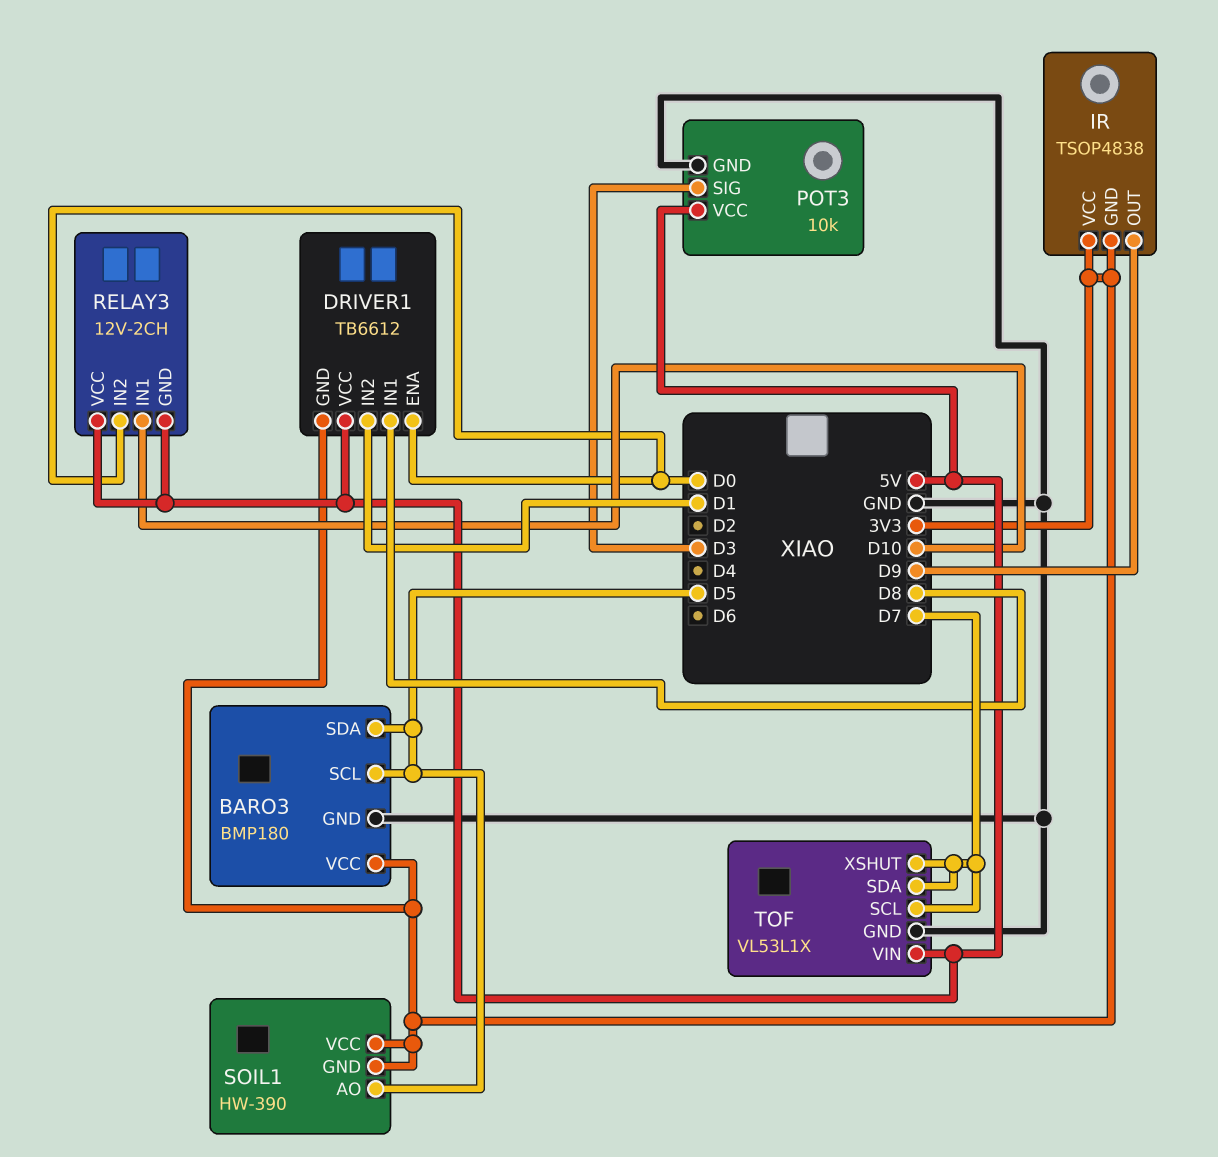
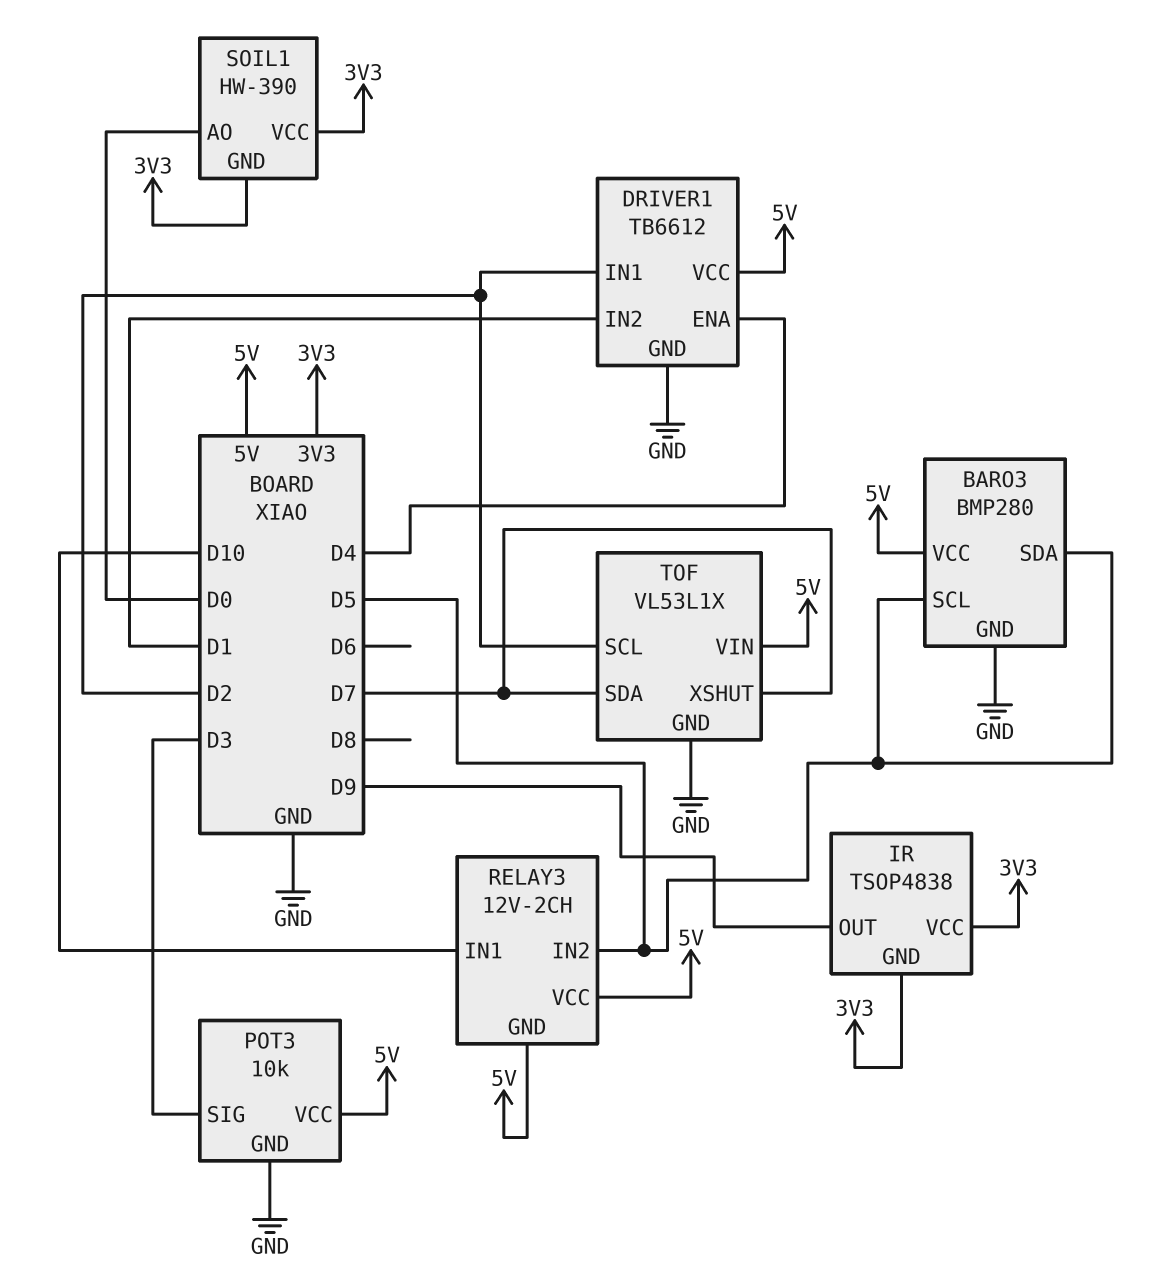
BARO3: BMP180 -> BMP280
BARO3 pin VCC: 3V3 -> 5V
DRIVER1 pin ENA: D0 -> D4
DRIVER1 pin GND: 3V3 -> GND
DRIVER1 pin IN1: D8 -> D2
RELAY3 pin IN2: D0 -> D5
SOIL1 pin AO: D5 -> D0
TOF pin SCL: D7 -> D2

